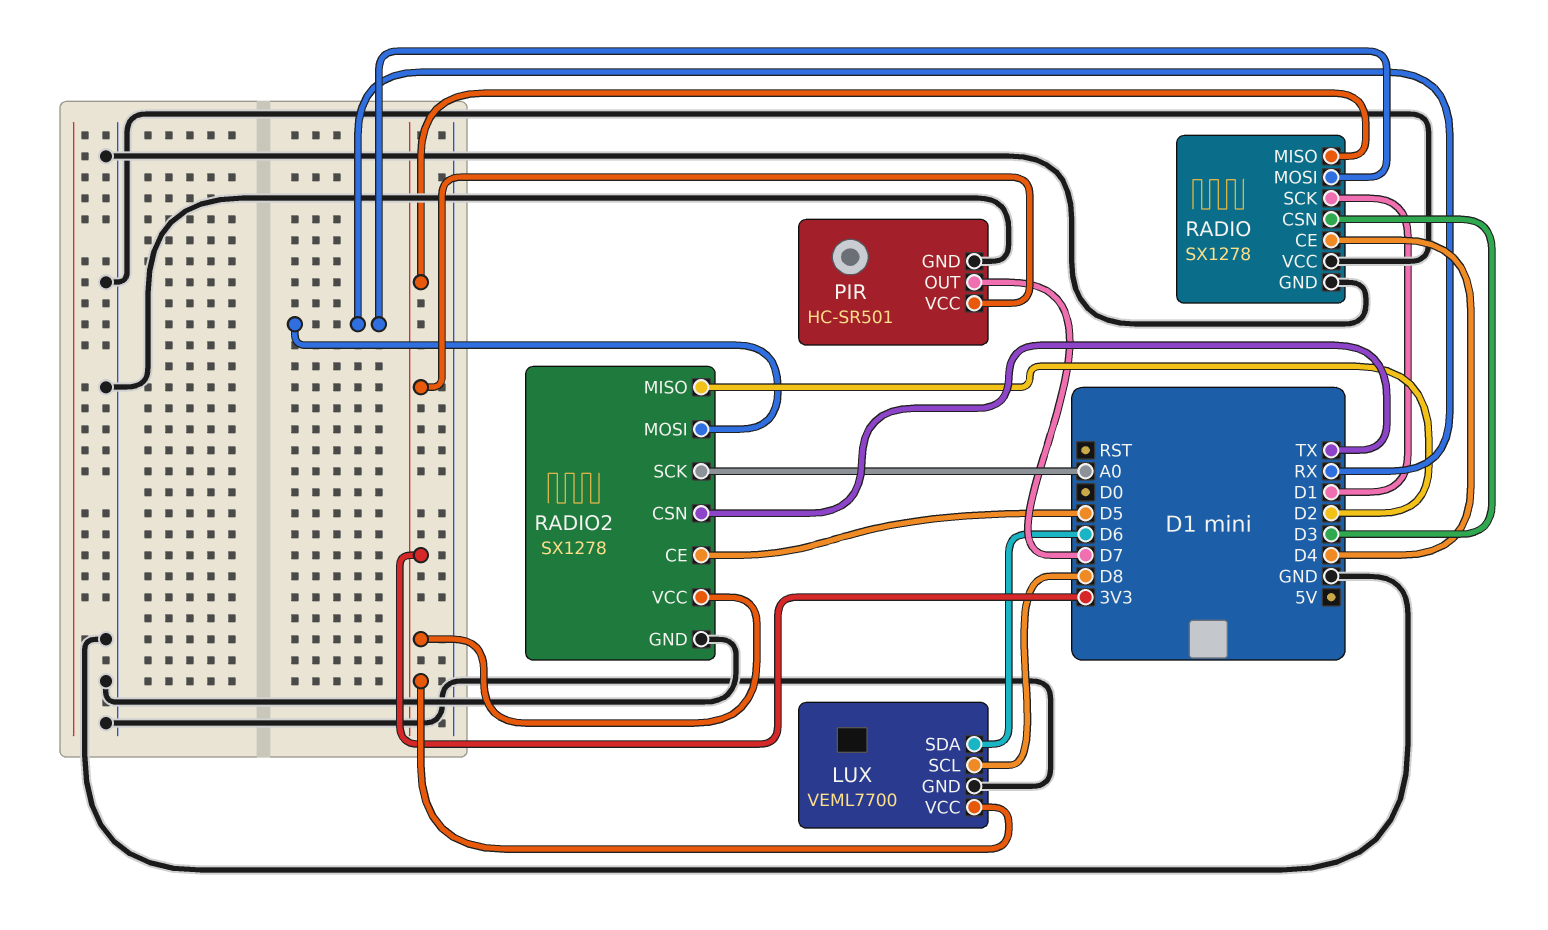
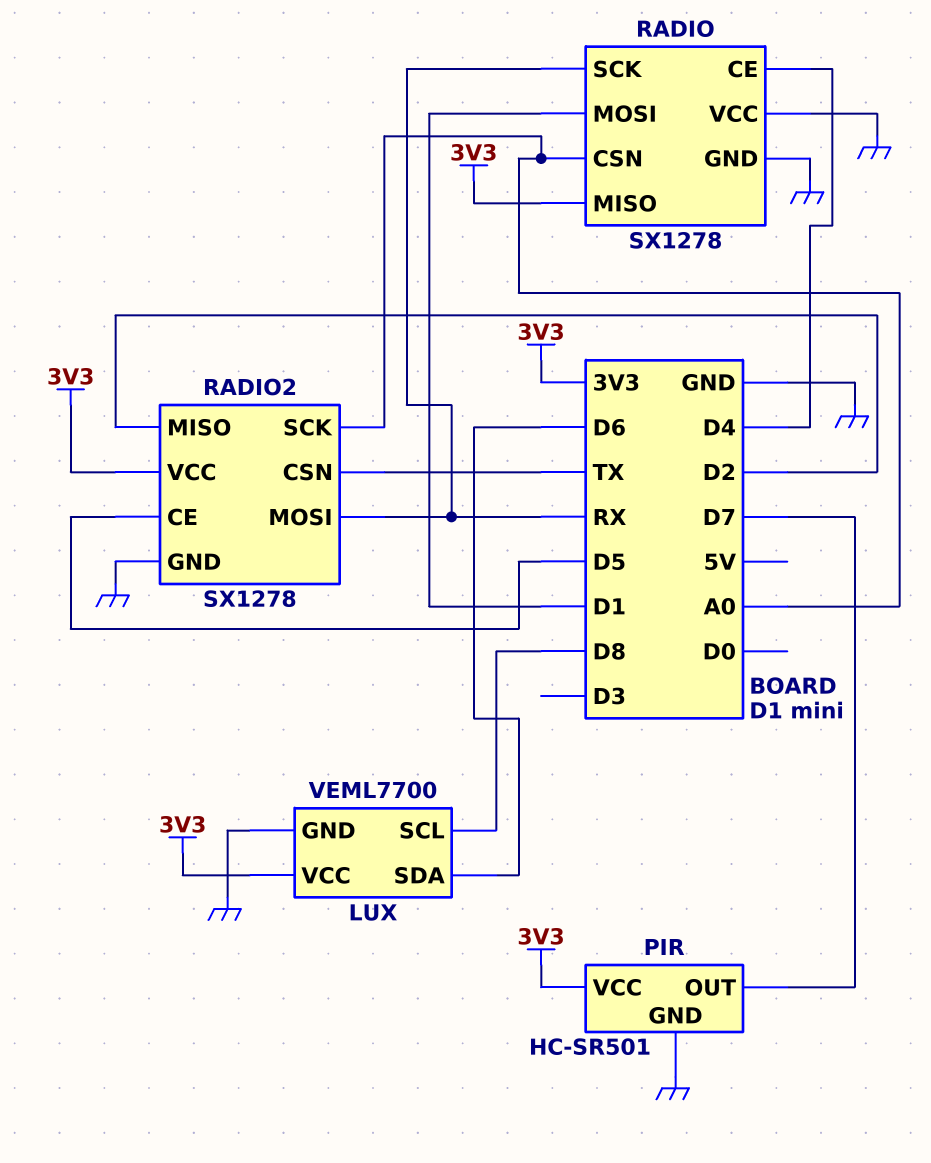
RADIO pin CSN: D3 -> A0
RADIO pin MOSI: RX -> D1
RADIO pin SCK: D1 -> RX

